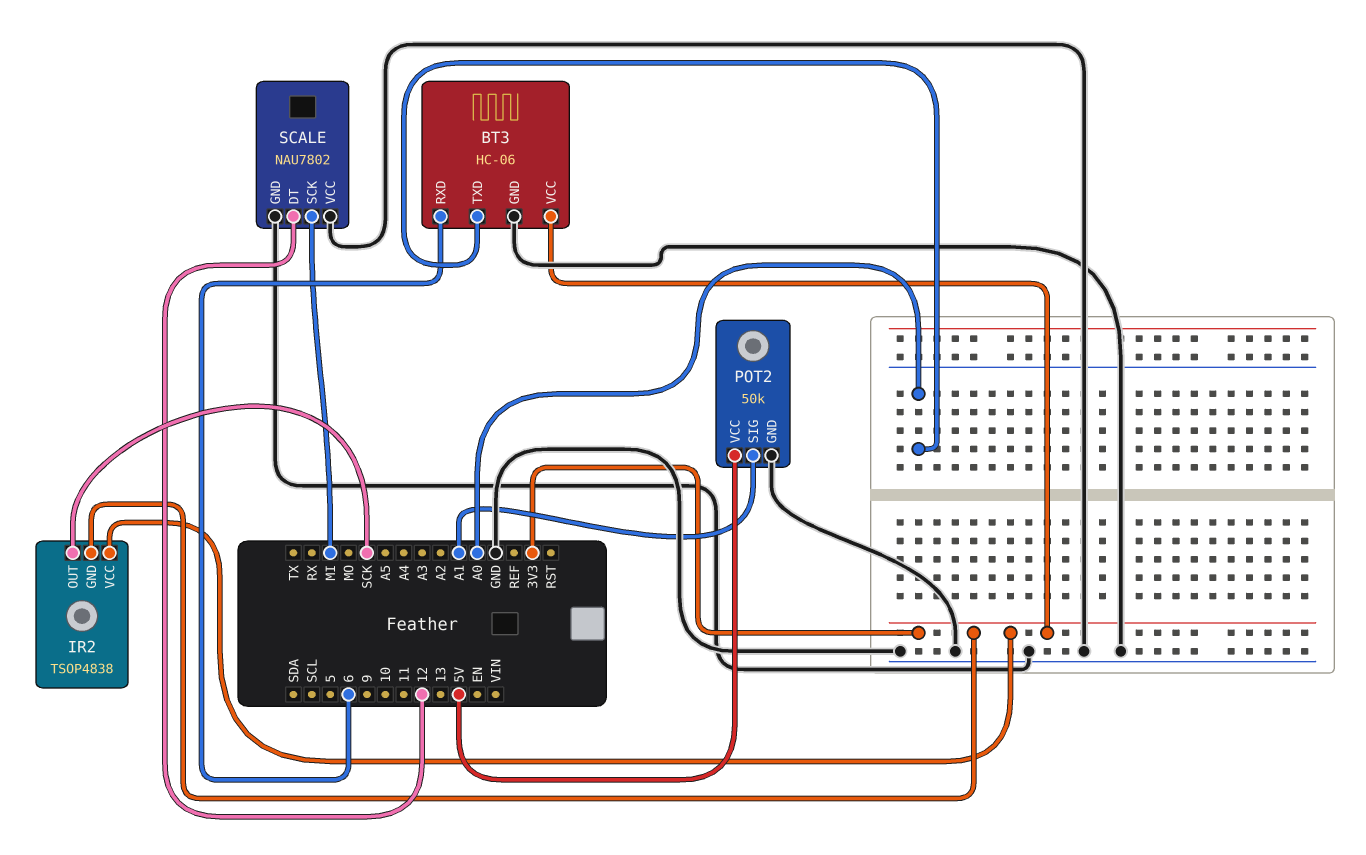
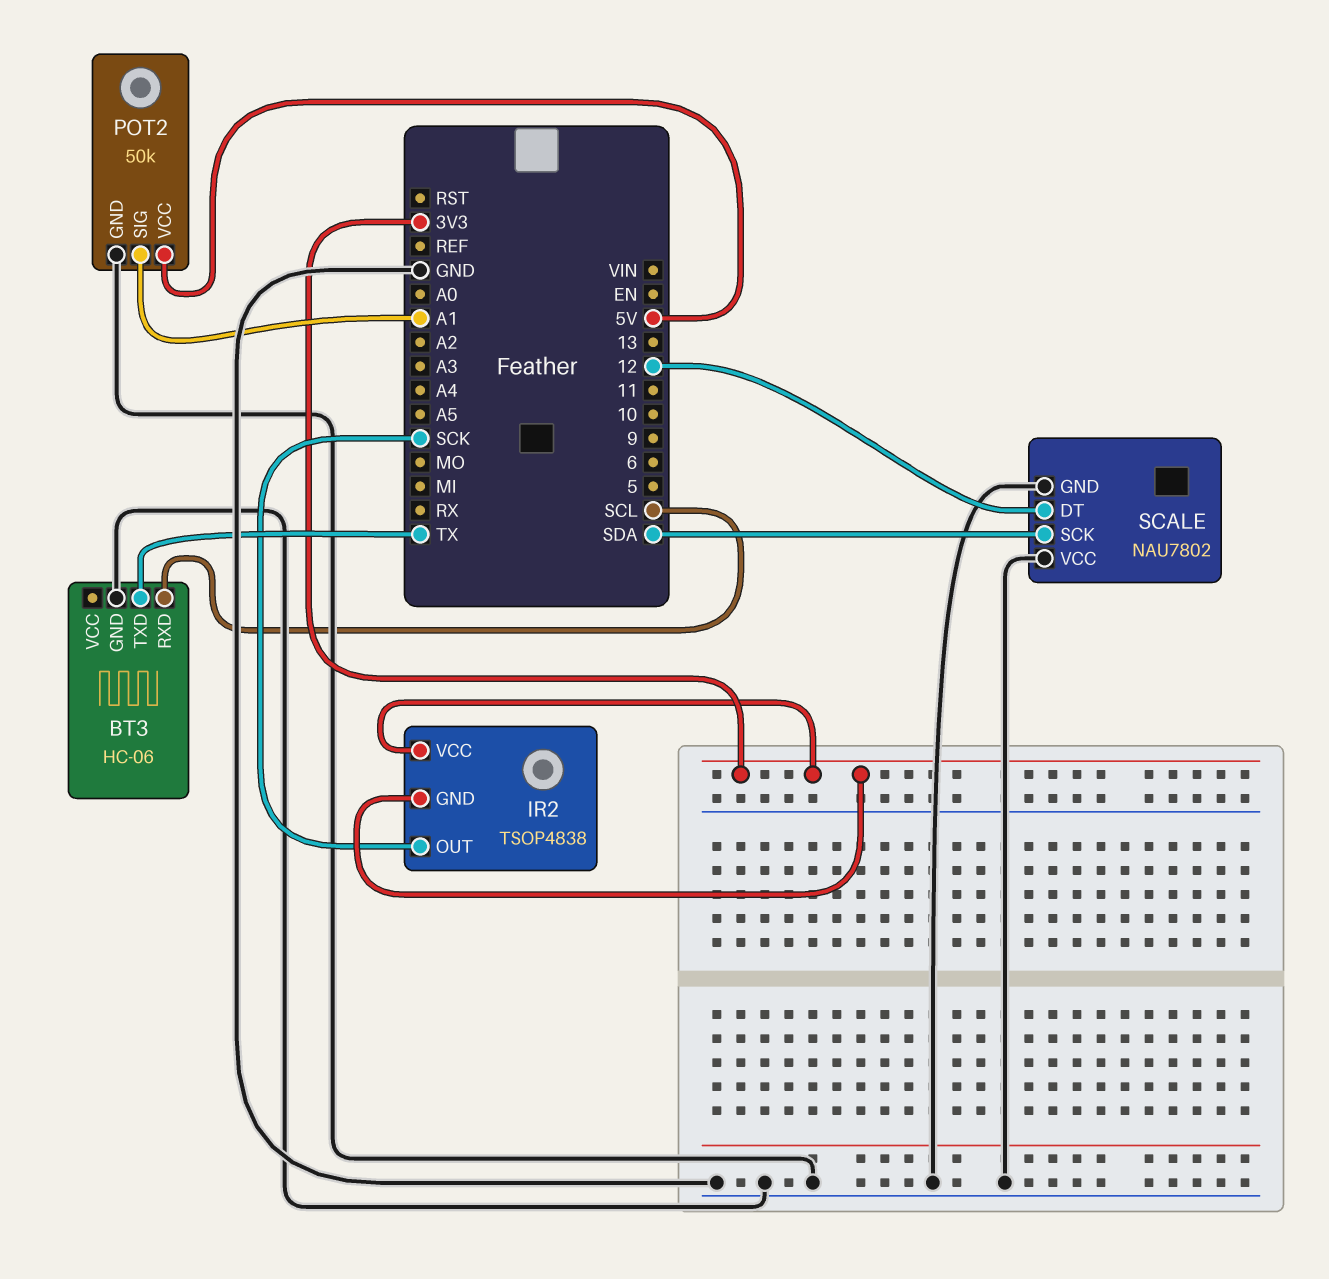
BT3 pin RXD: 6 -> SCL
BT3 pin TXD: A0 -> TX
BT3 pin VCC: 3V3 -> none
SCALE pin SCK: MI -> SDA

